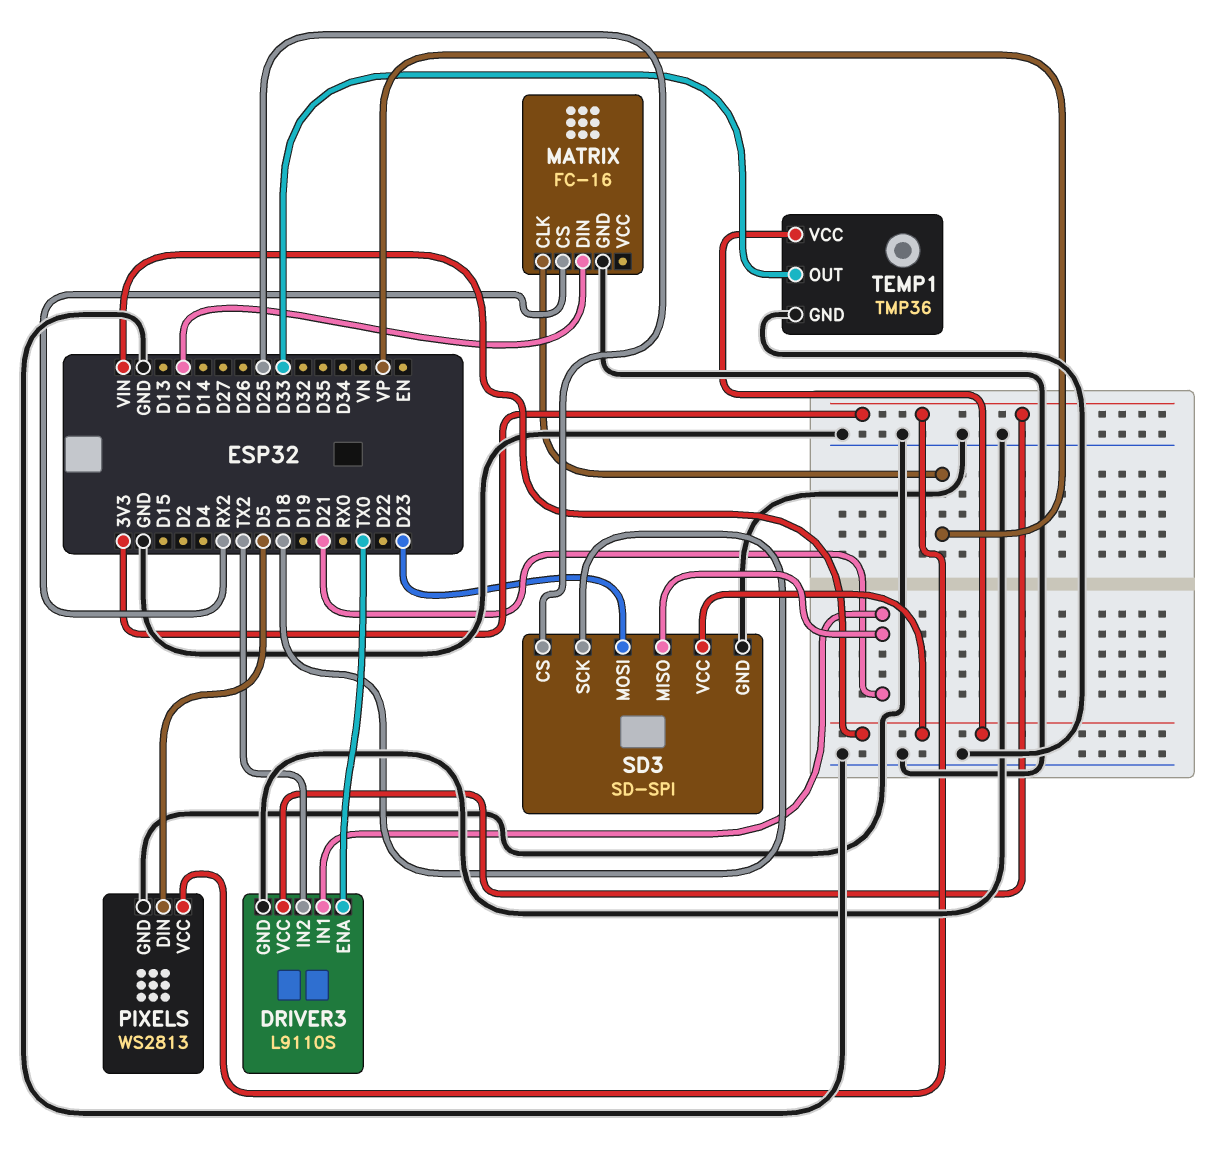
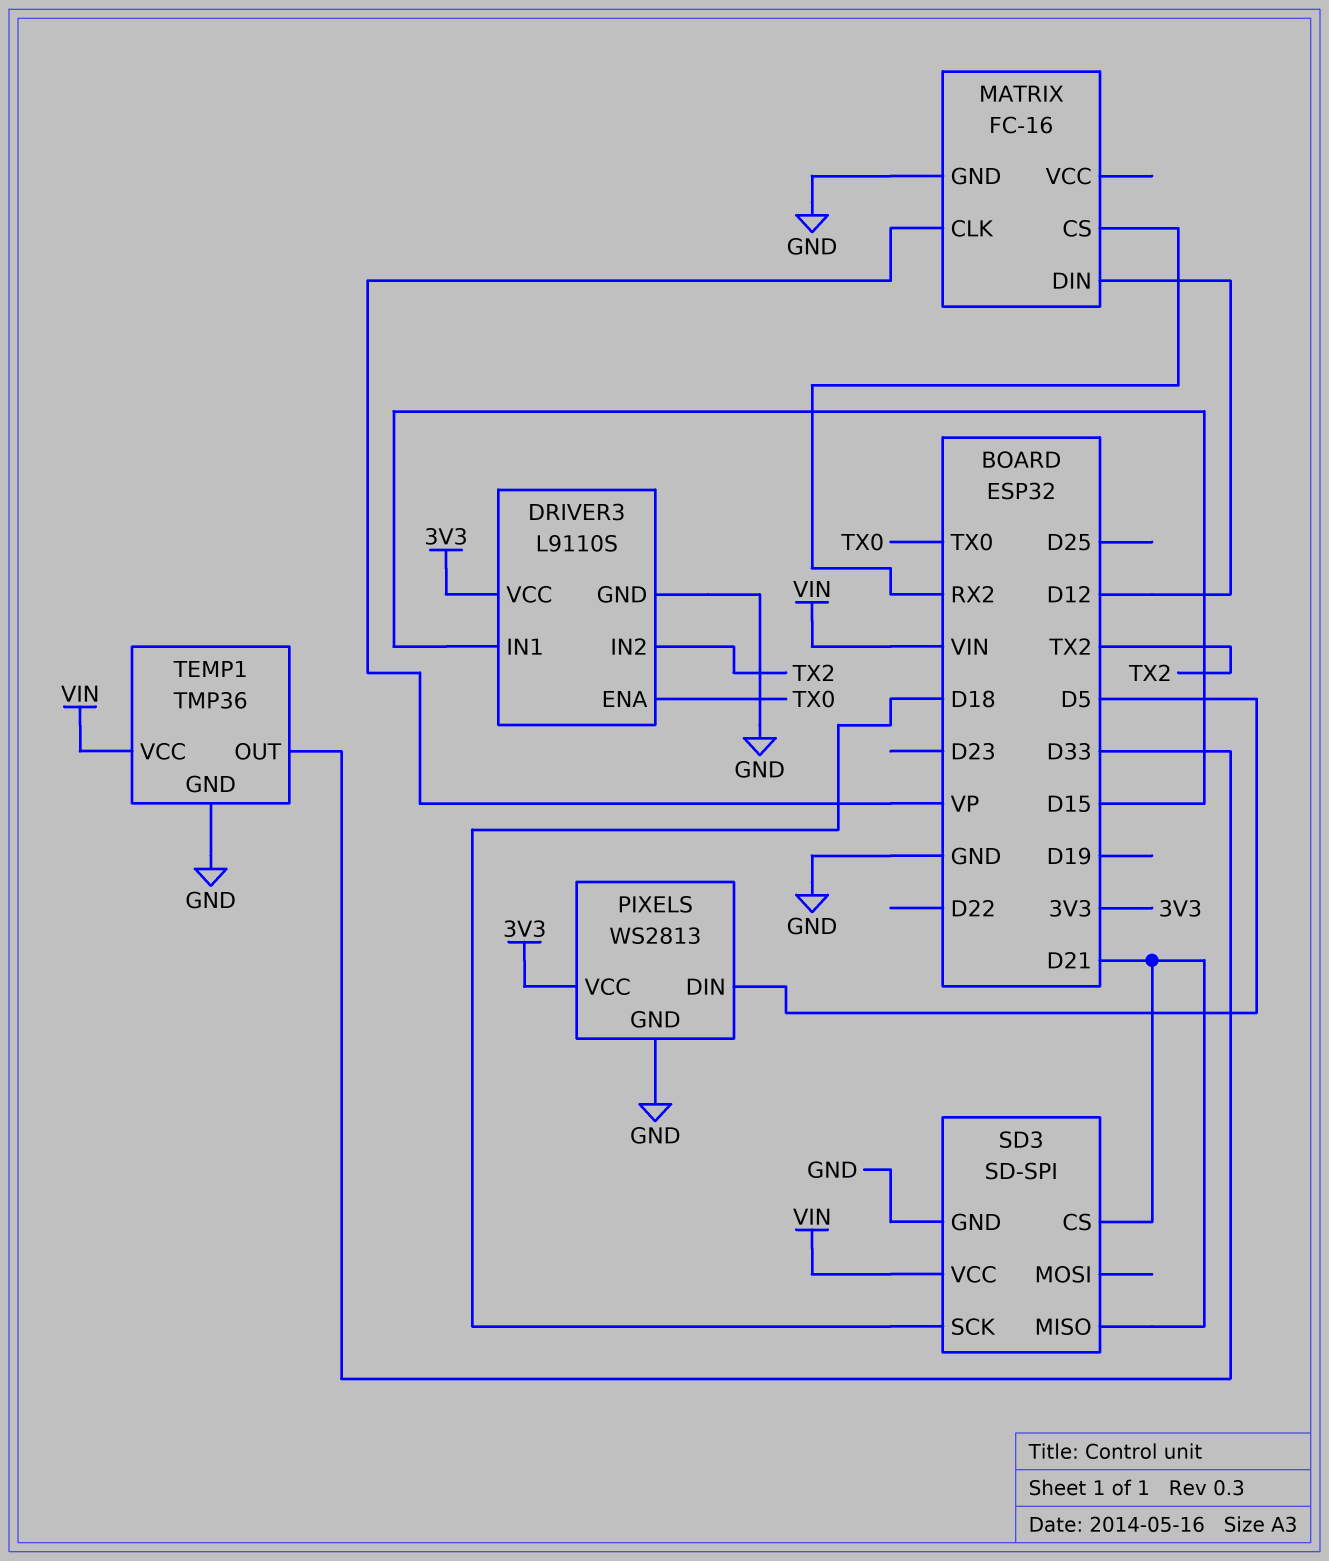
DRIVER3 pin IN1: D21 -> D15
SD3 pin CS: D25 -> D21
SD3 pin MOSI: D23 -> none

